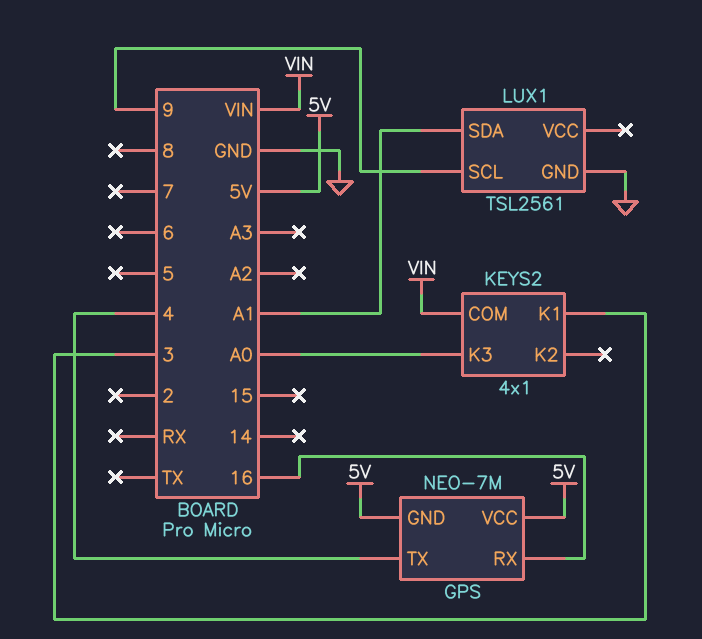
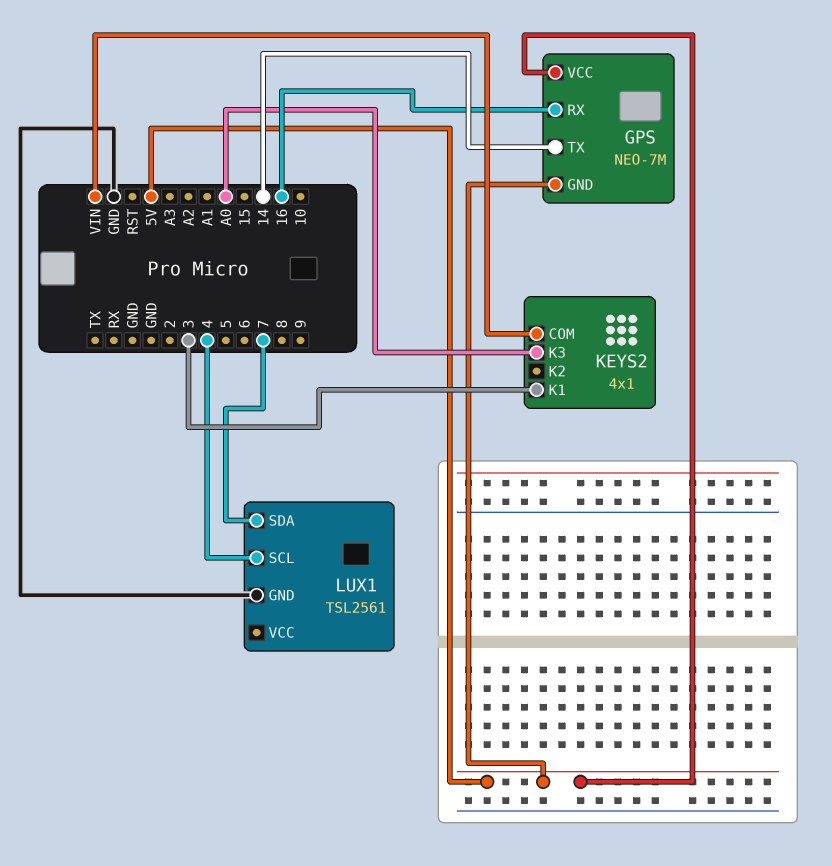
GPS pin TX: 4 -> 14
LUX1 pin SCL: 9 -> 4
LUX1 pin SDA: A1 -> 7

